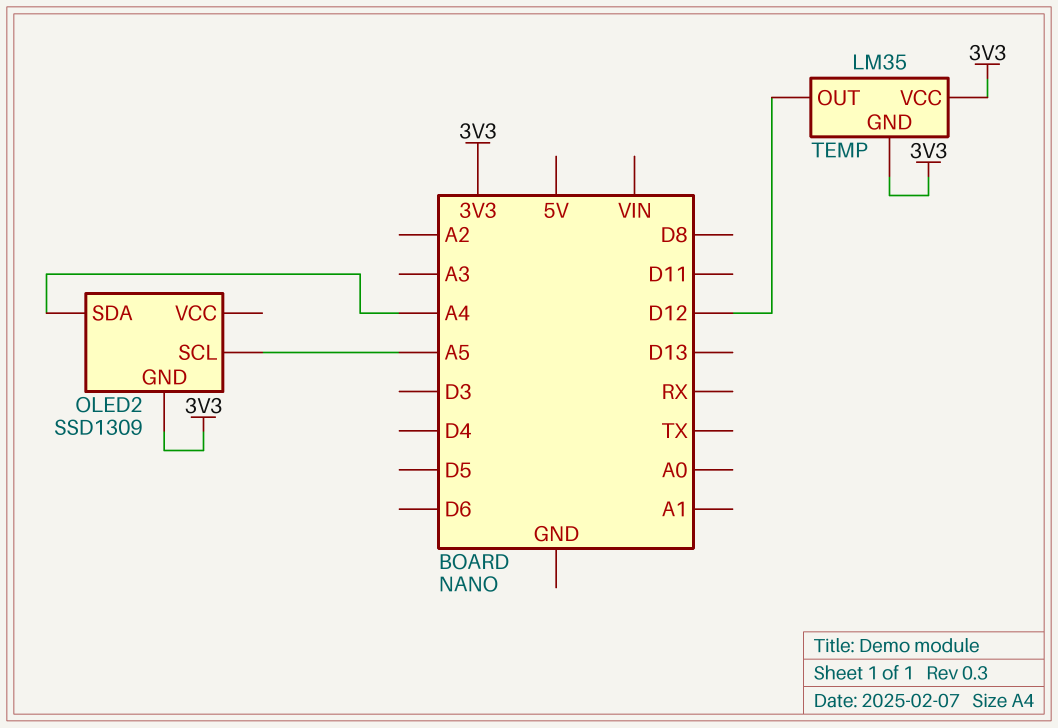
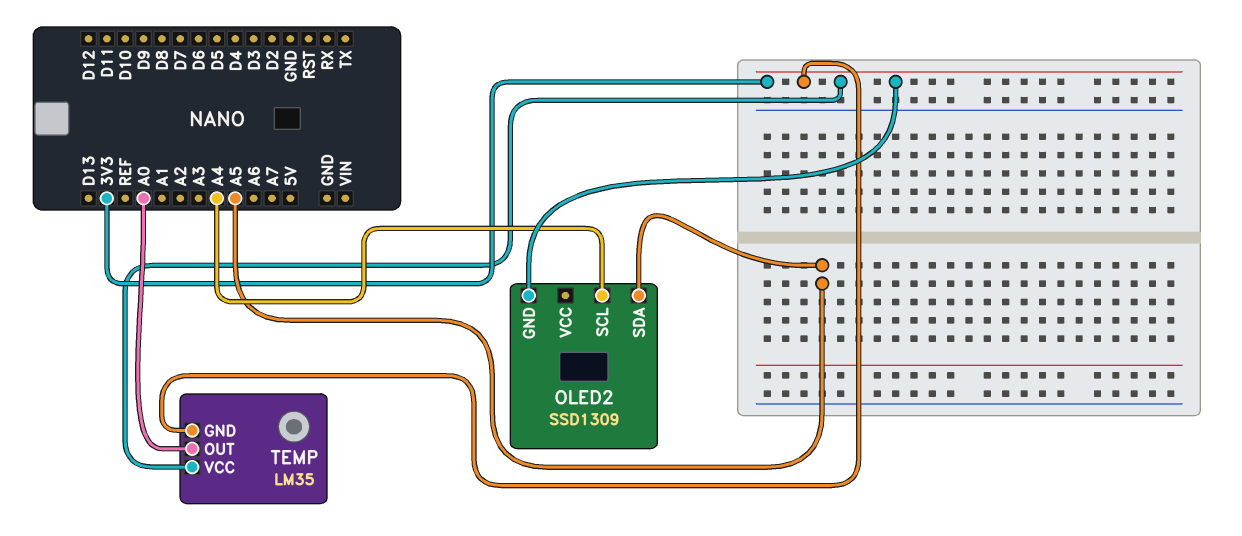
OLED2 pin SCL: A5 -> A4
OLED2 pin SDA: A4 -> A5
TEMP pin OUT: D12 -> A0

